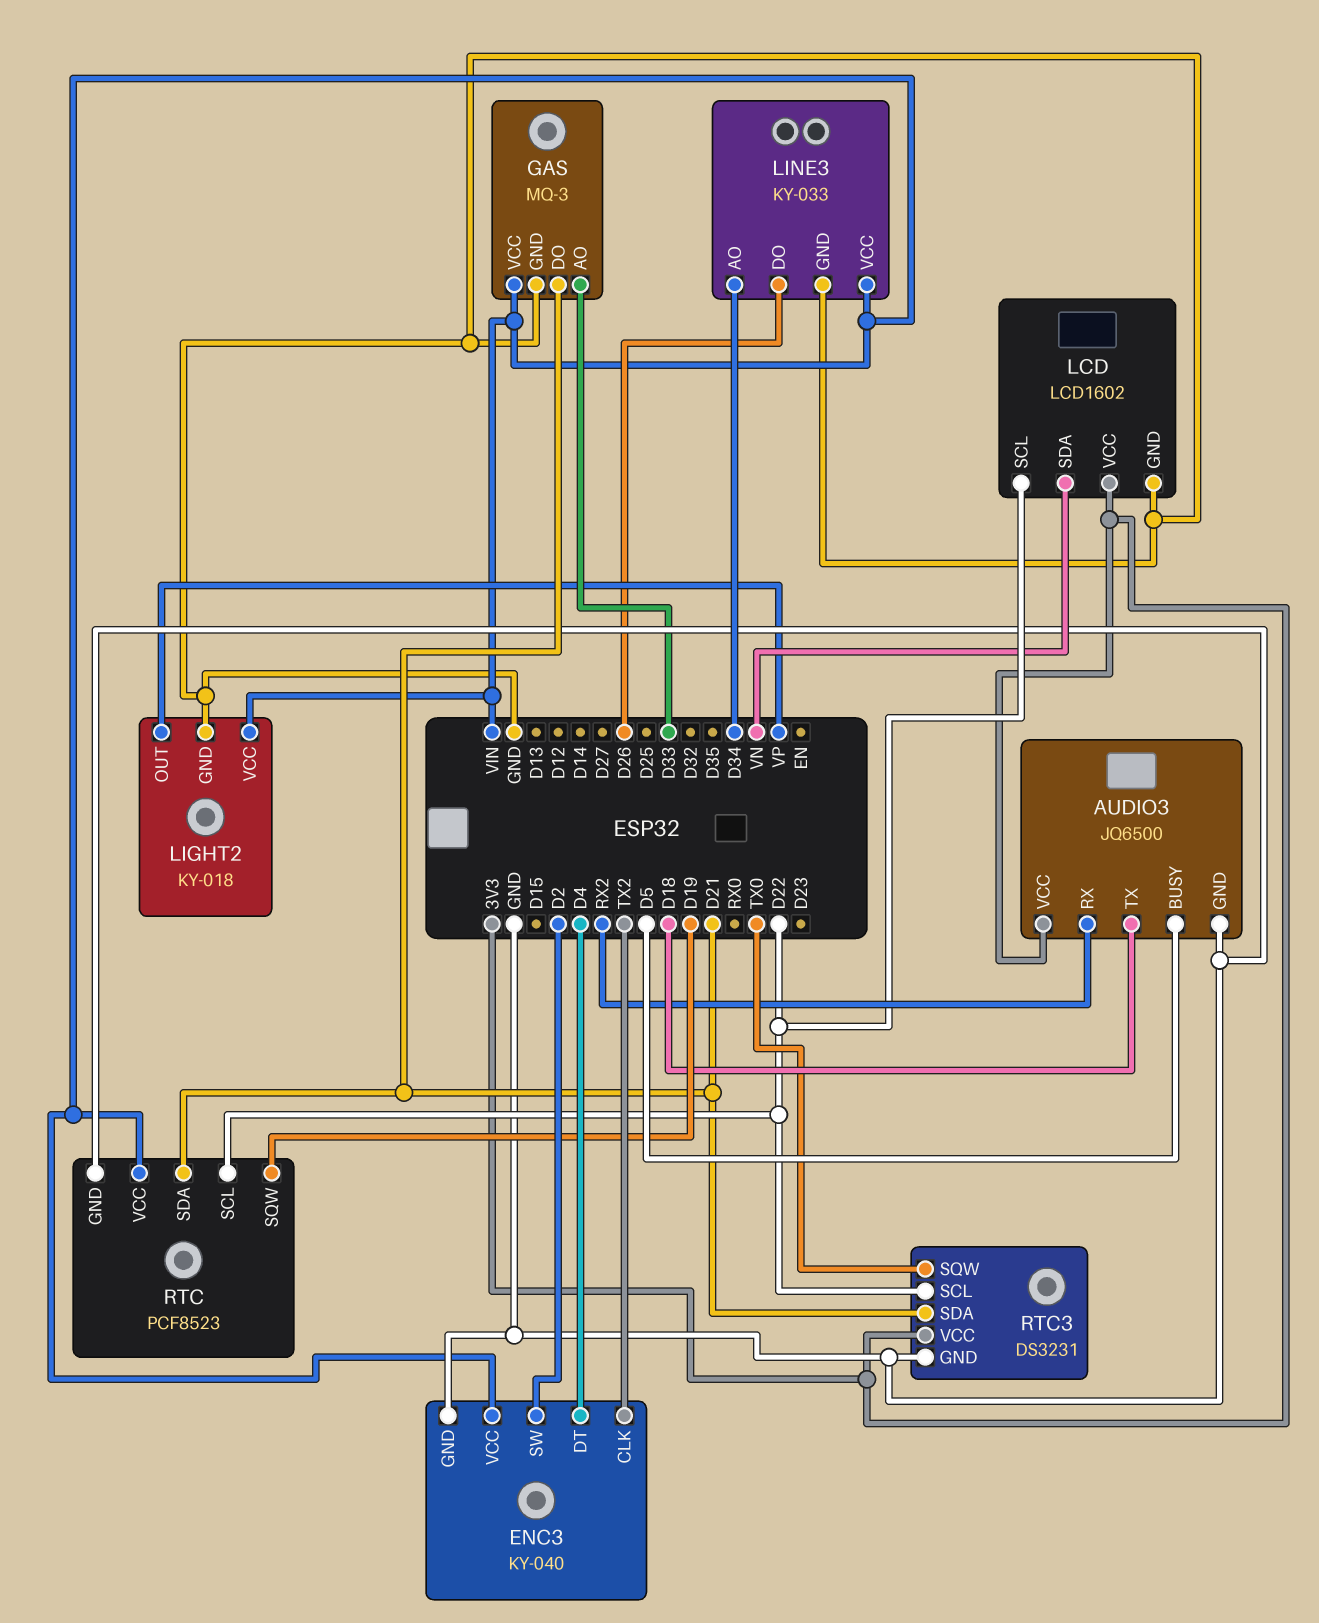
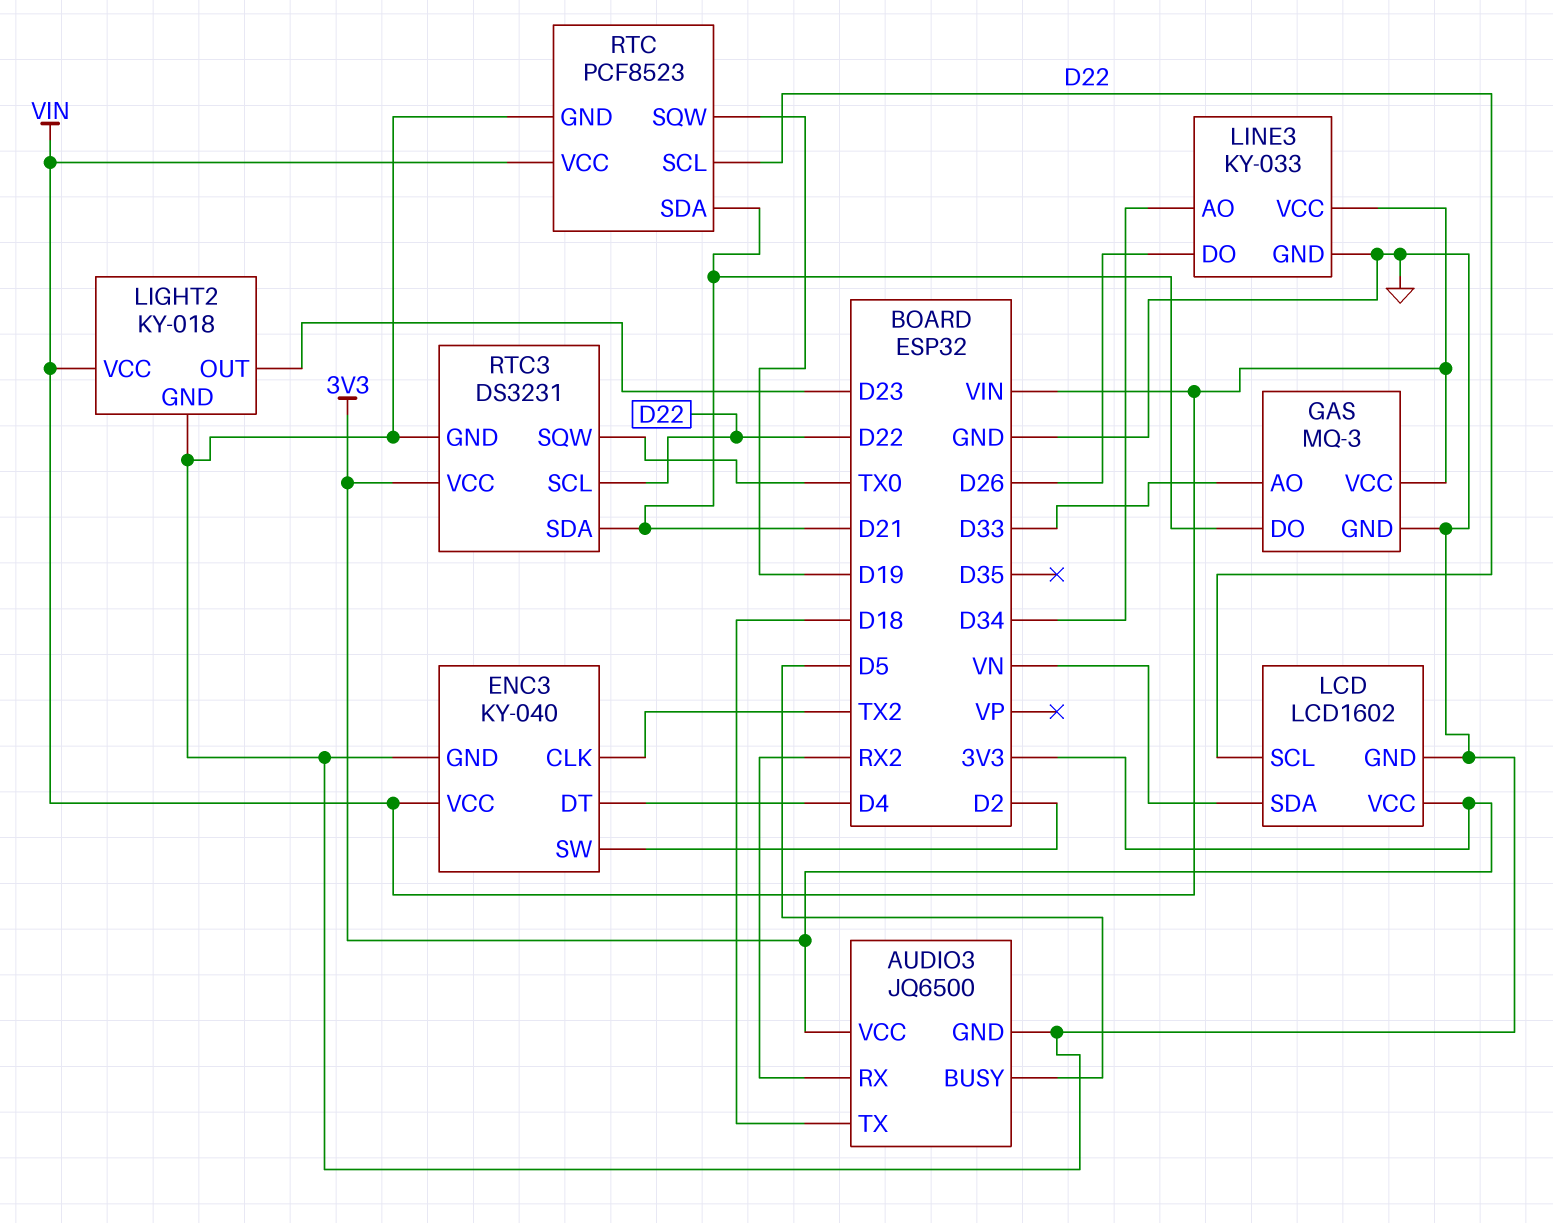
LIGHT2 pin OUT: VP -> D23

